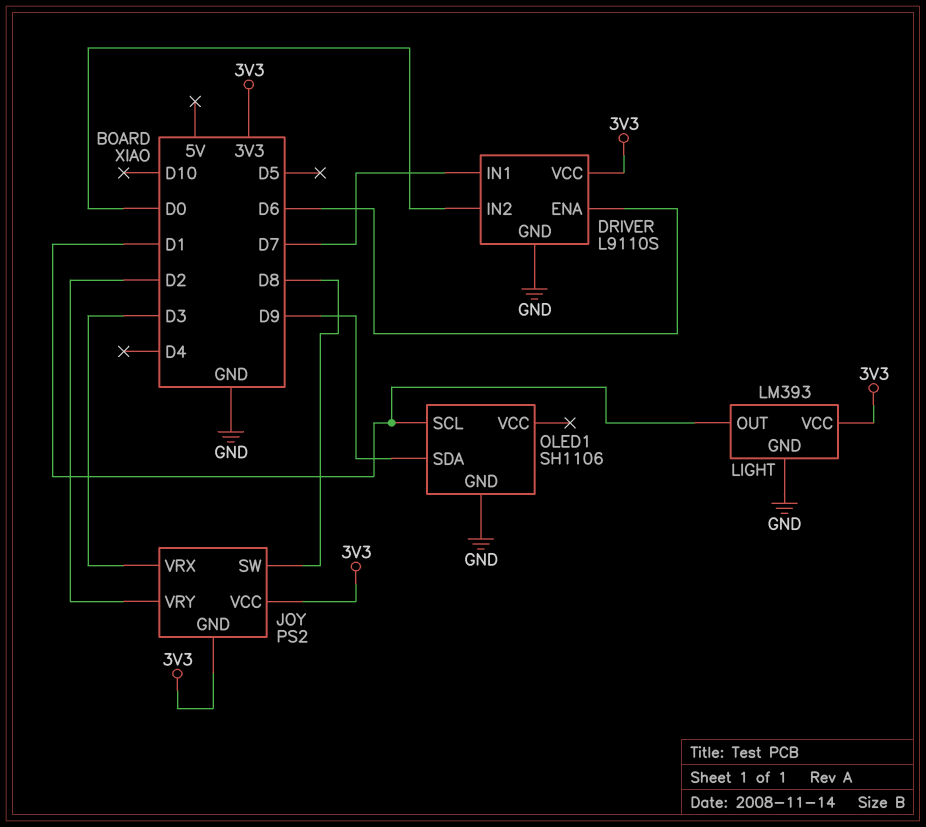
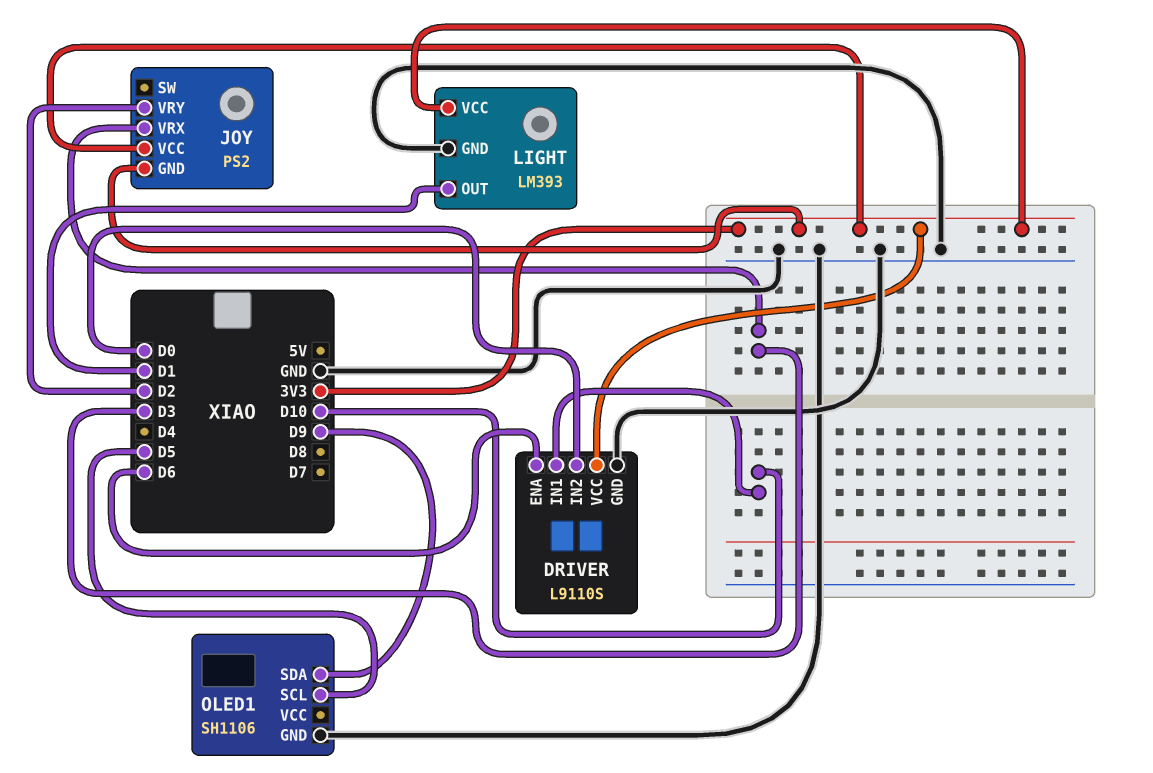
DRIVER pin IN1: D7 -> D10
JOY pin SW: D8 -> none
OLED1 pin SCL: D1 -> D5

